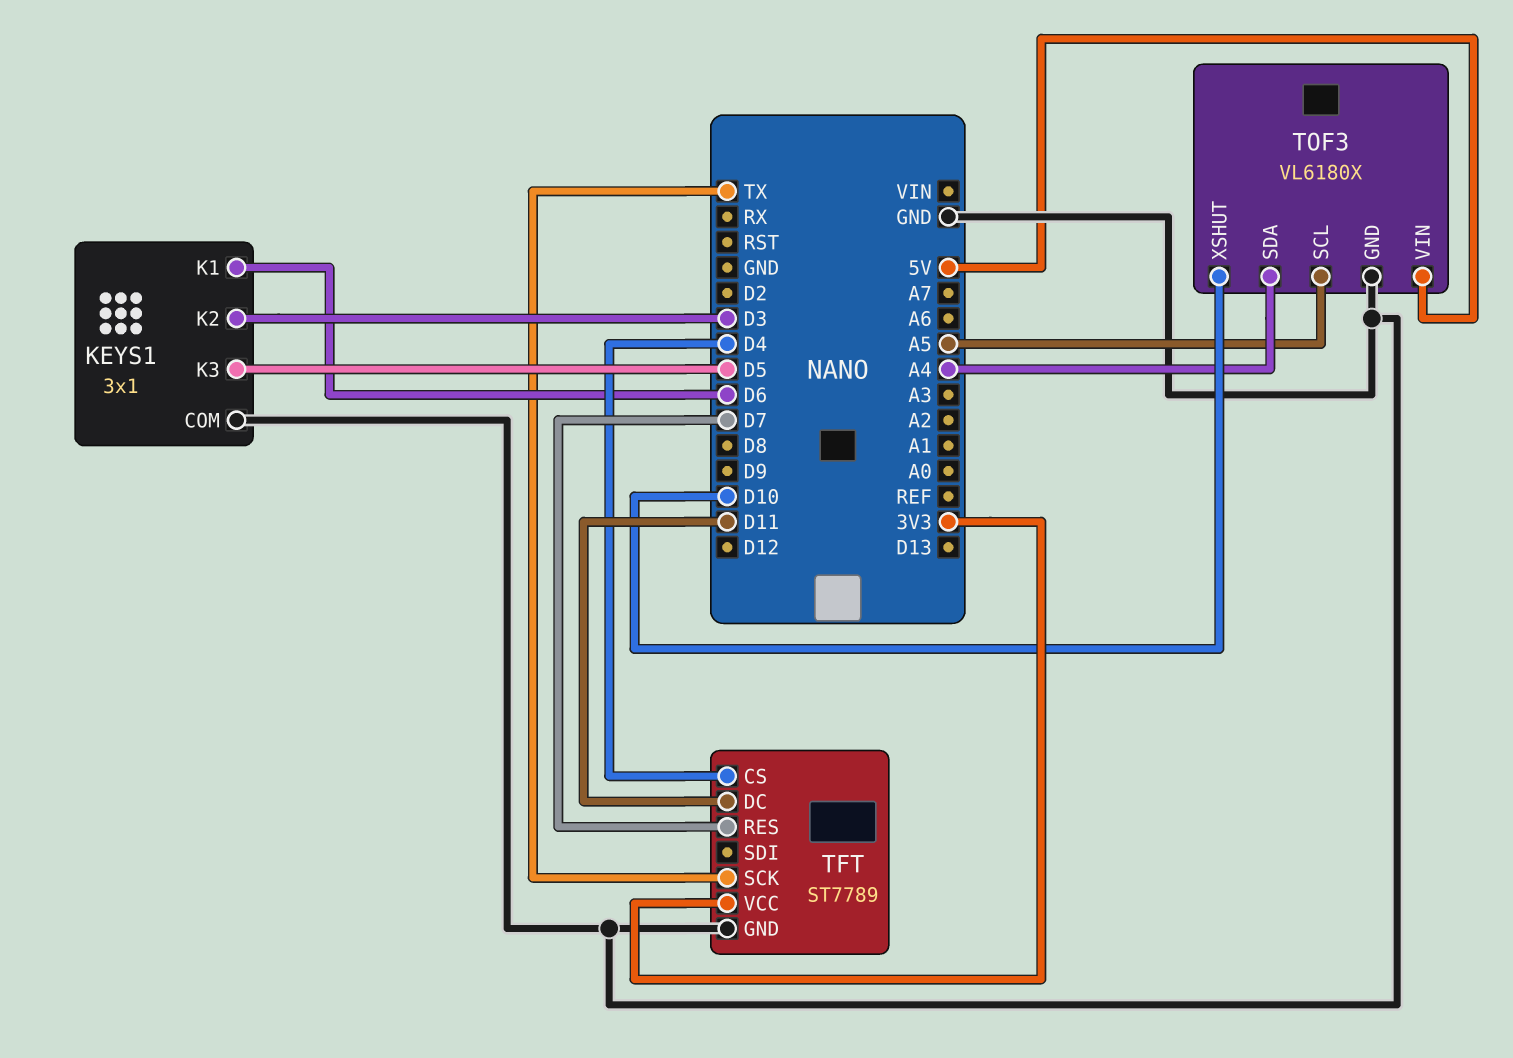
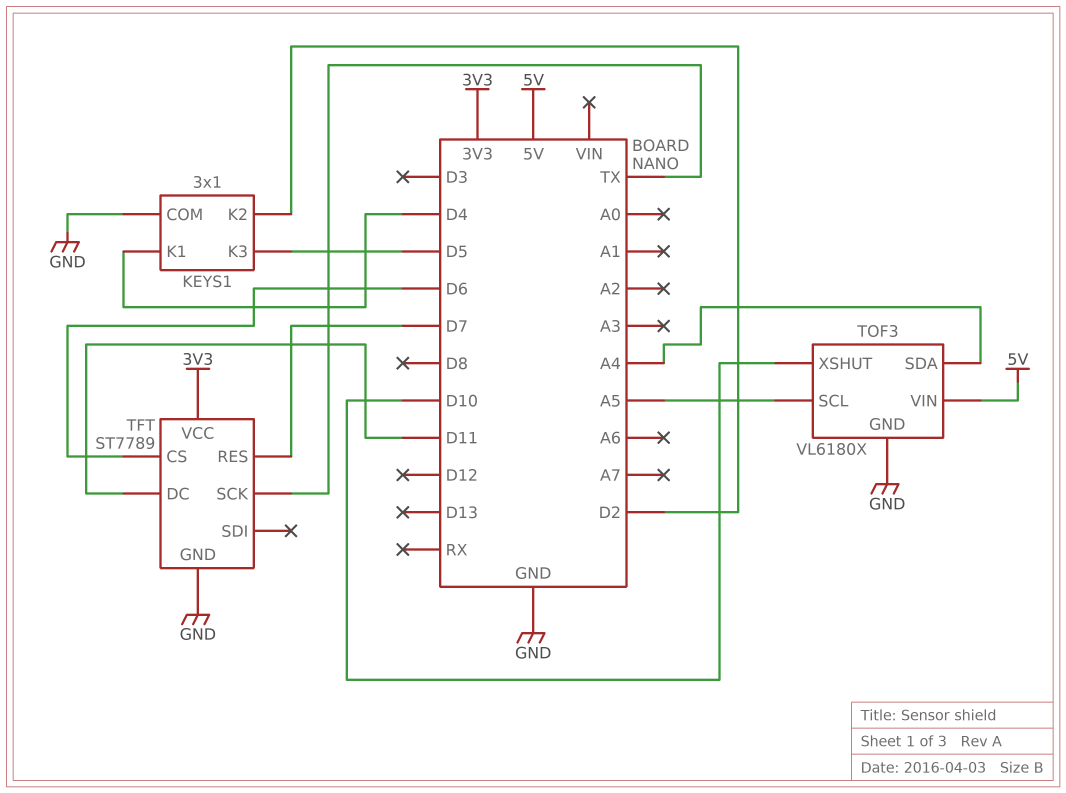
KEYS1 pin K1: D6 -> D4
KEYS1 pin K2: D3 -> D2
TFT pin CS: D4 -> D6

